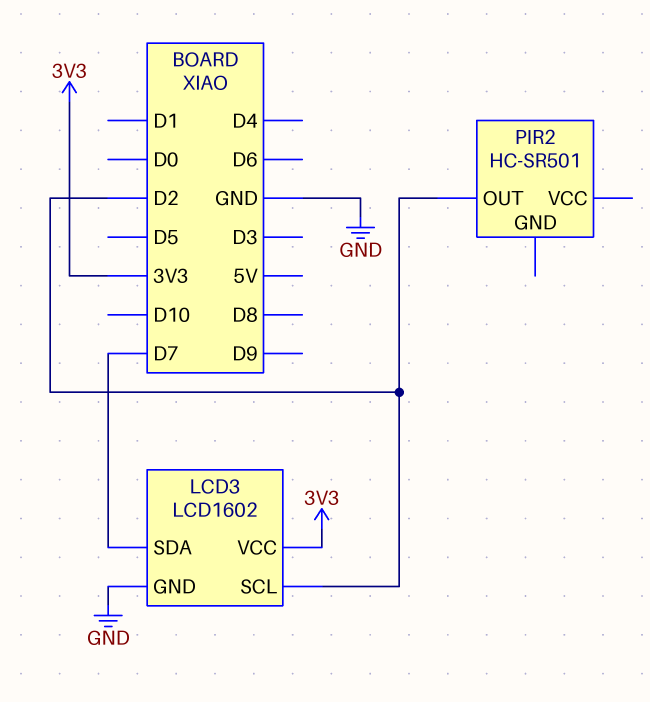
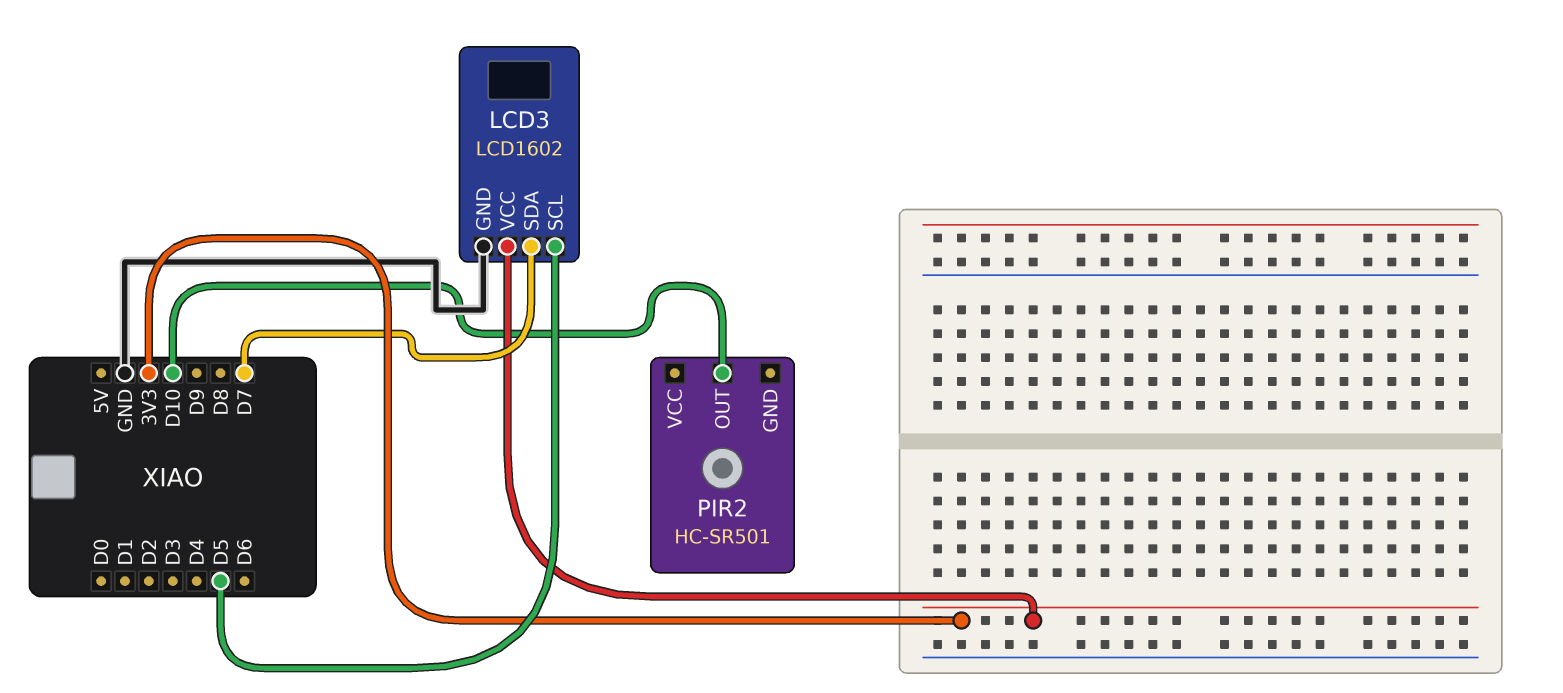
LCD3 pin SCL: D2 -> D5
PIR2 pin OUT: D2 -> D10

